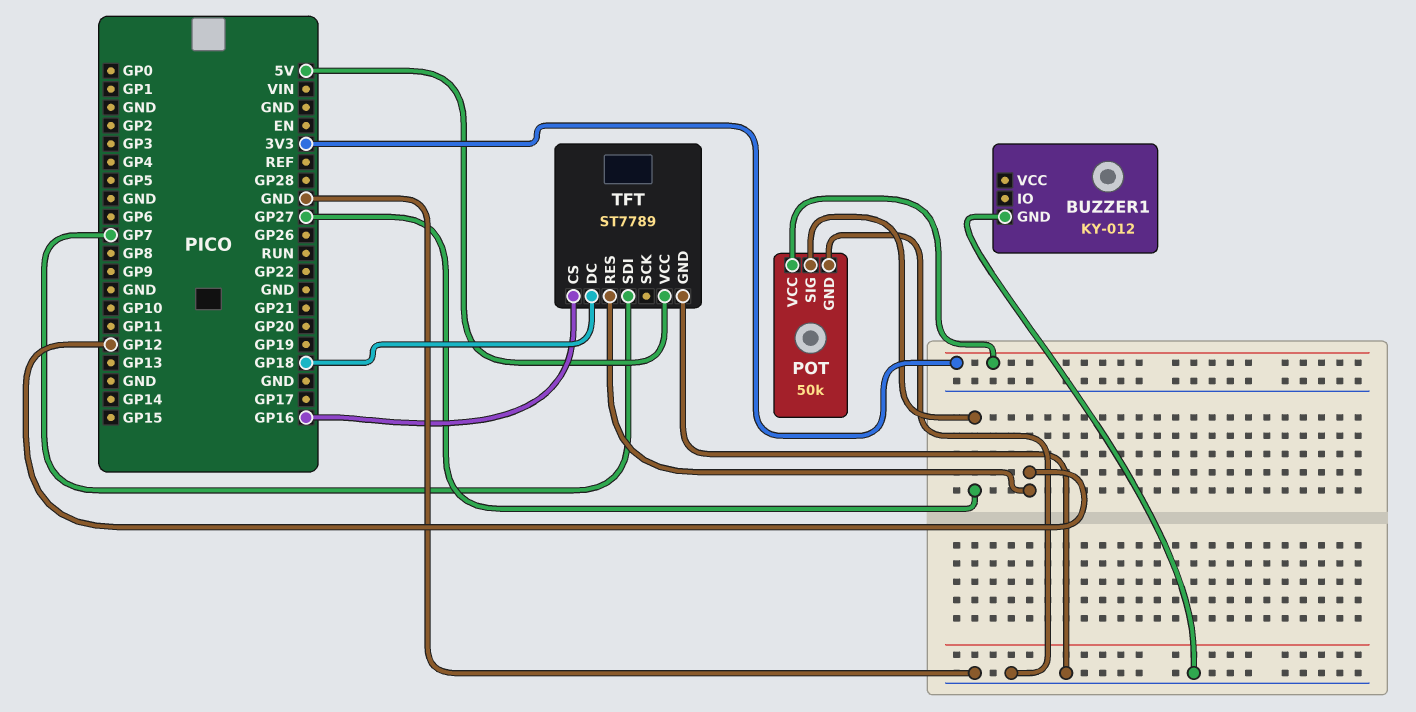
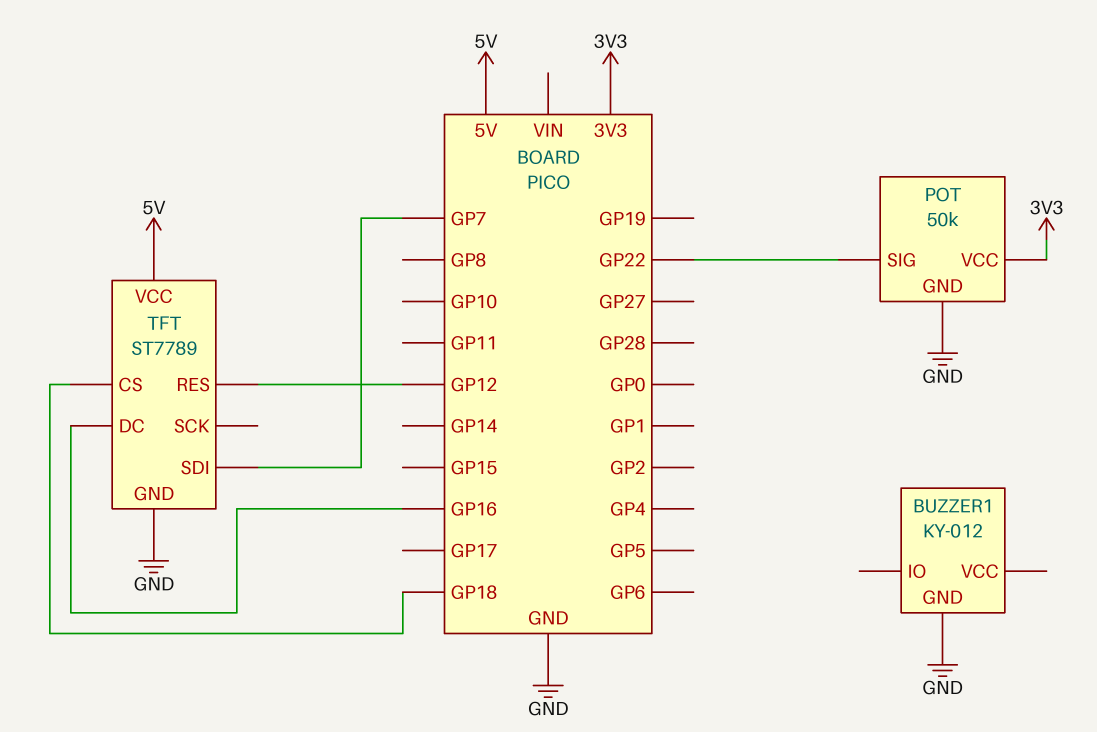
POT pin SIG: GP27 -> GP22
TFT pin CS: GP16 -> GP18
TFT pin DC: GP18 -> GP16

